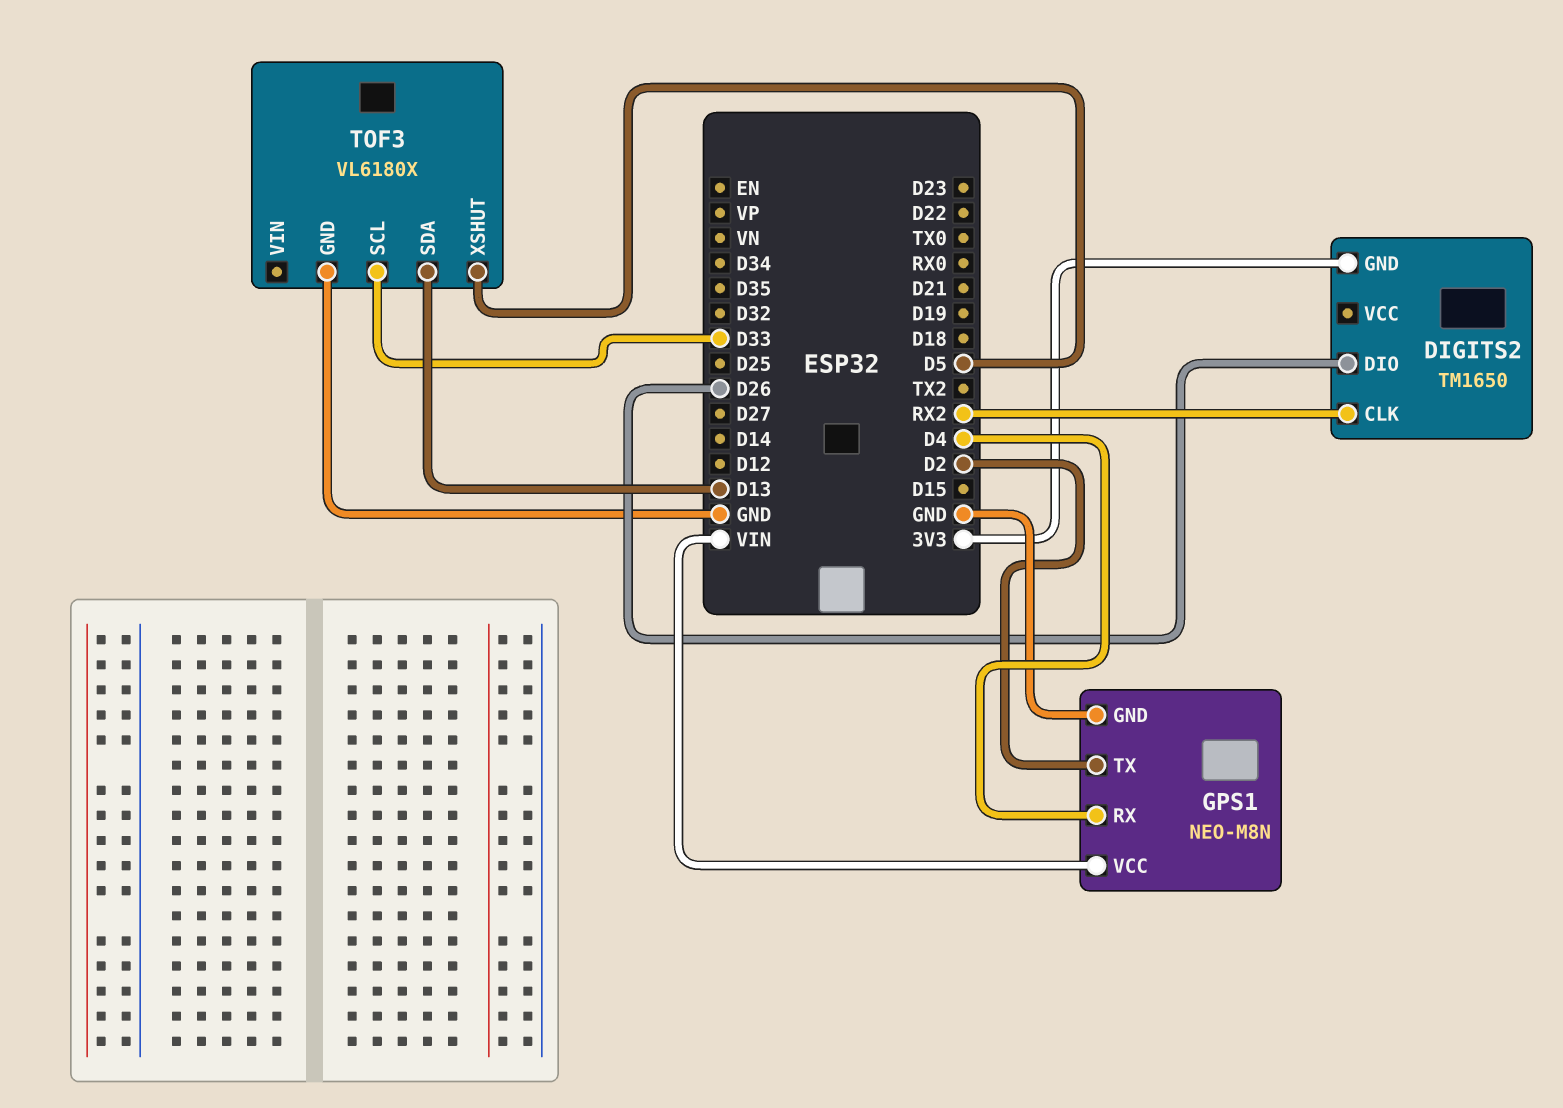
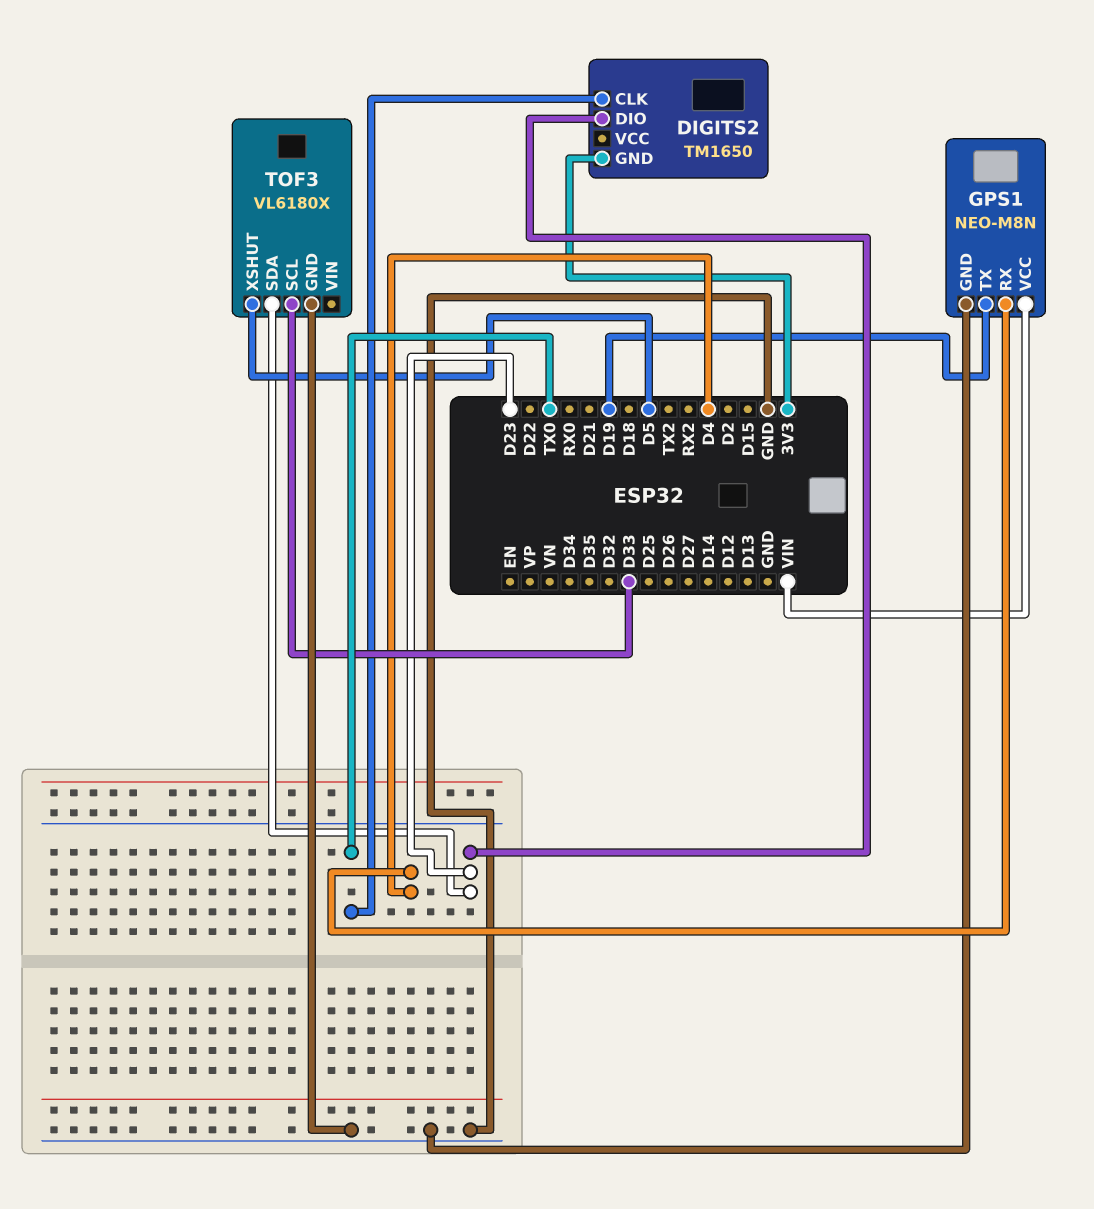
DIGITS2 pin CLK: RX2 -> TX0
DIGITS2 pin DIO: D26 -> D23
GPS1 pin TX: D2 -> D19
TOF3 pin SDA: D13 -> D23

